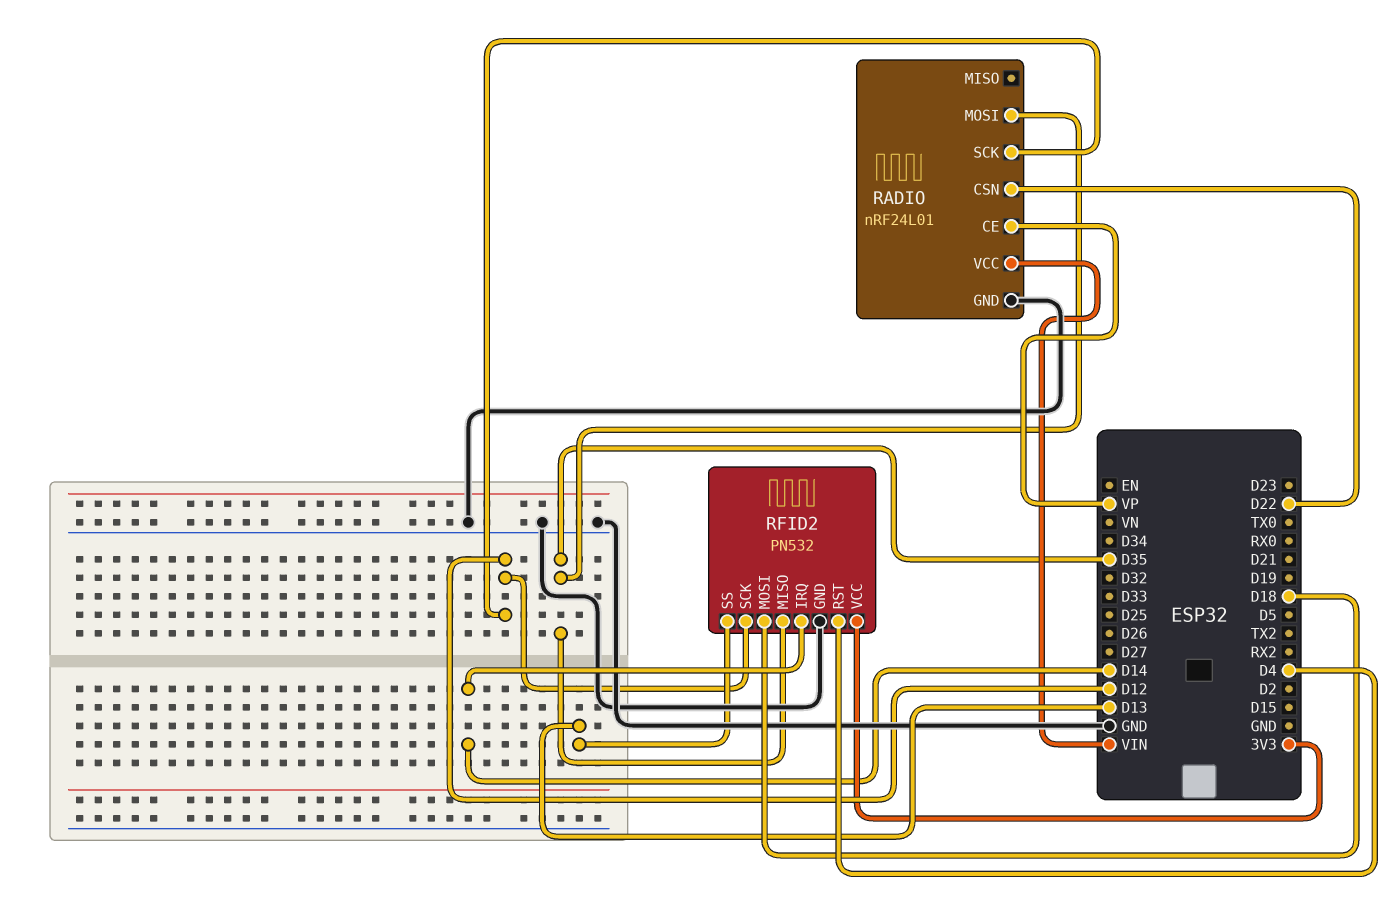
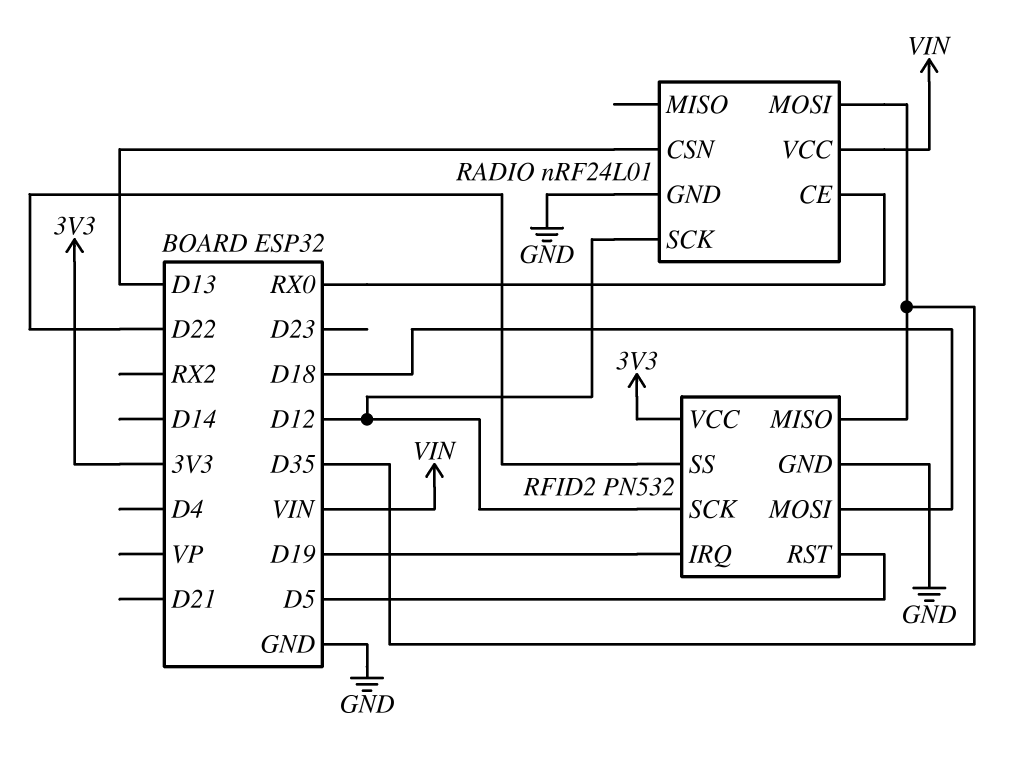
RADIO pin CE: VP -> RX0
RADIO pin CSN: D22 -> D13
RFID2 pin IRQ: D14 -> D19
RFID2 pin RST: D4 -> D5
RFID2 pin SS: D13 -> D22

